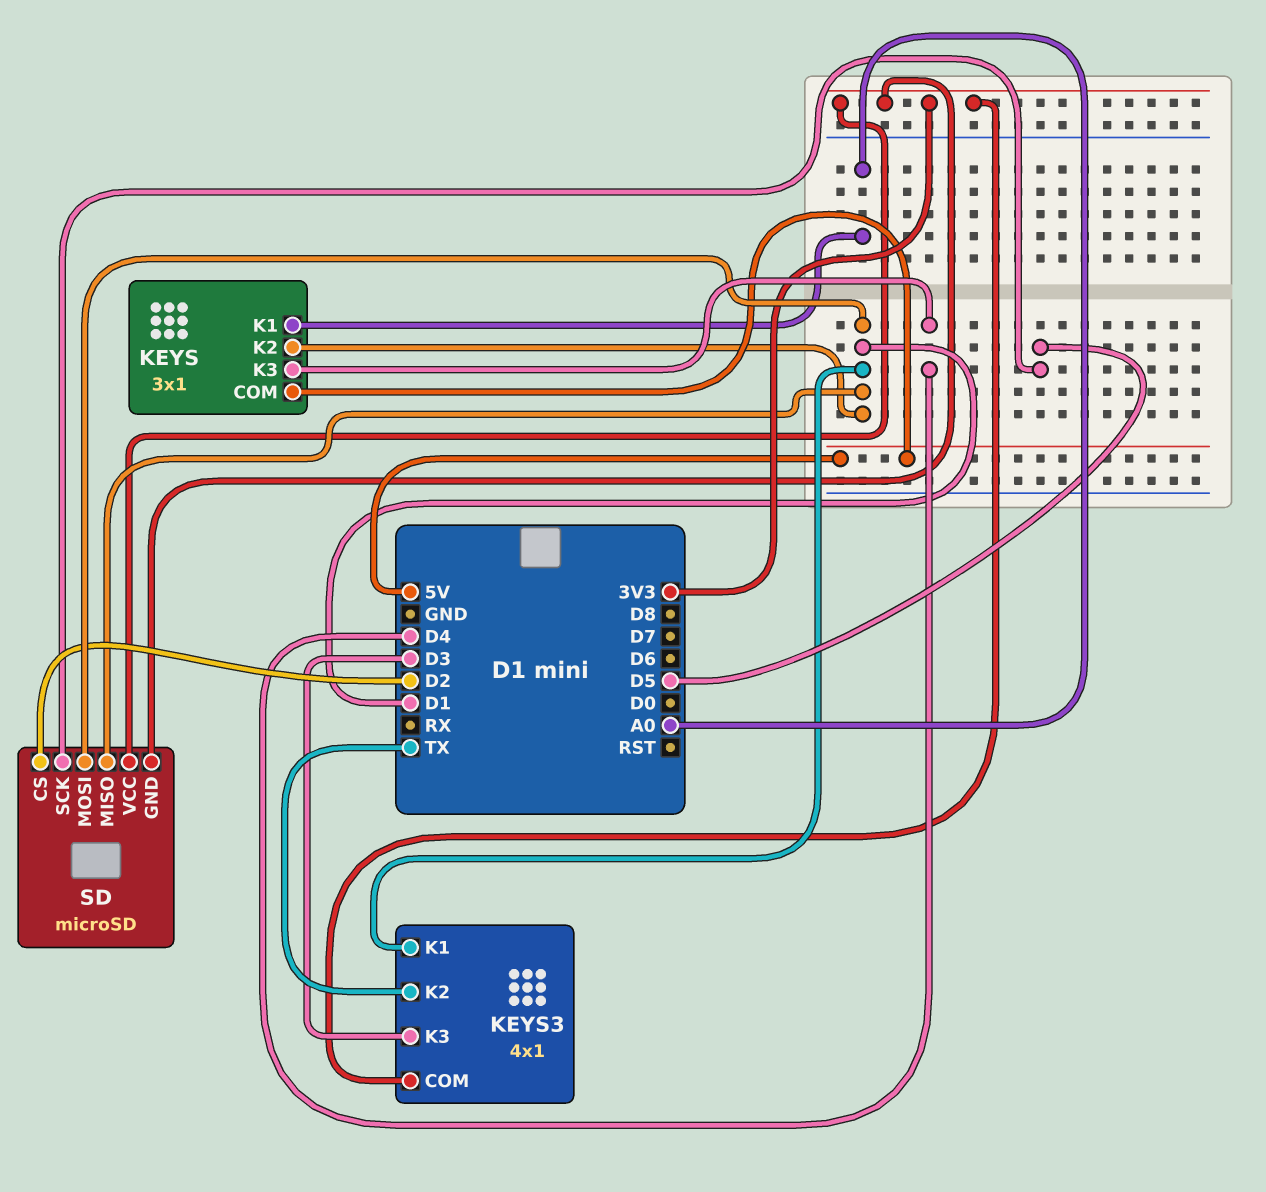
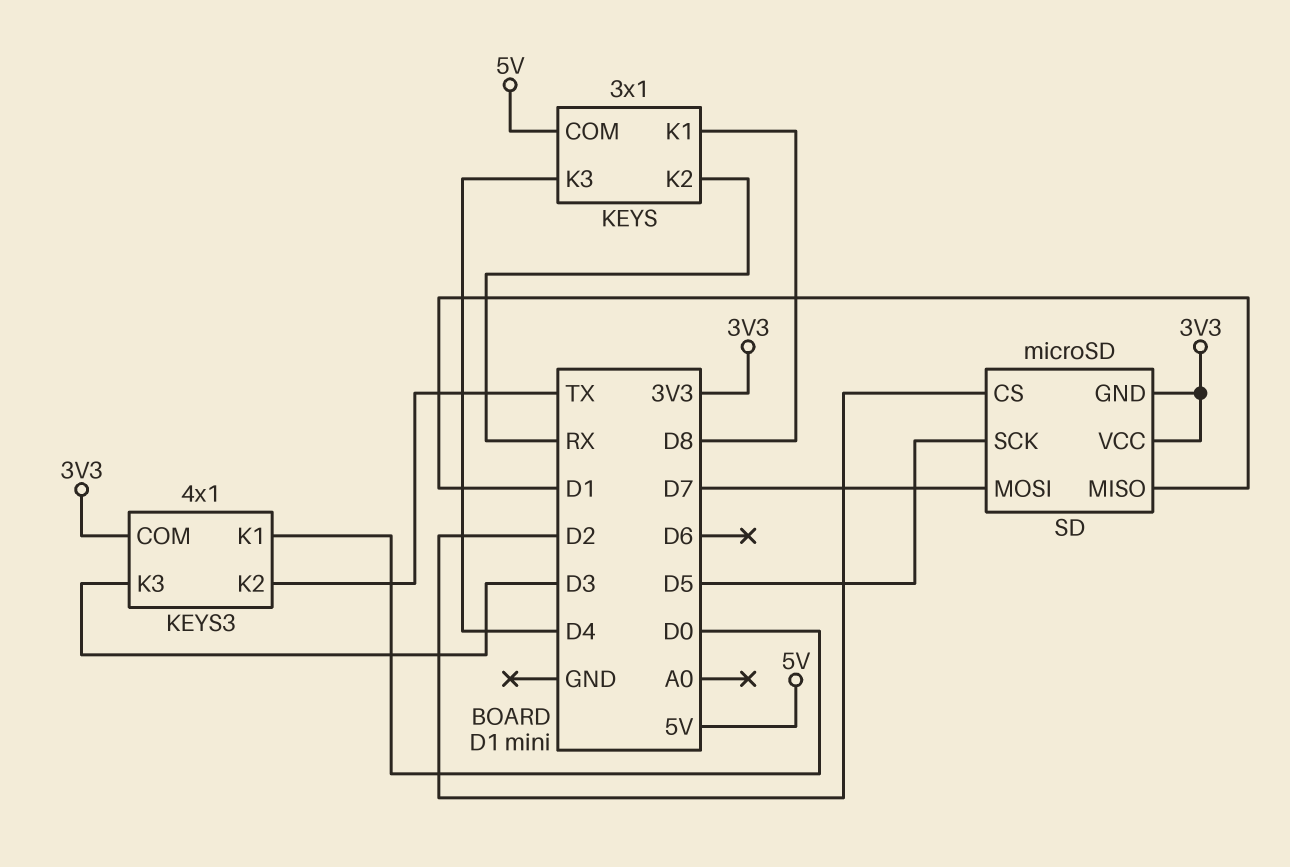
KEYS pin K1: A0 -> D8
KEYS pin K2: D1 -> RX
KEYS3 pin K1: D1 -> D0
SD pin MOSI: D1 -> D7

